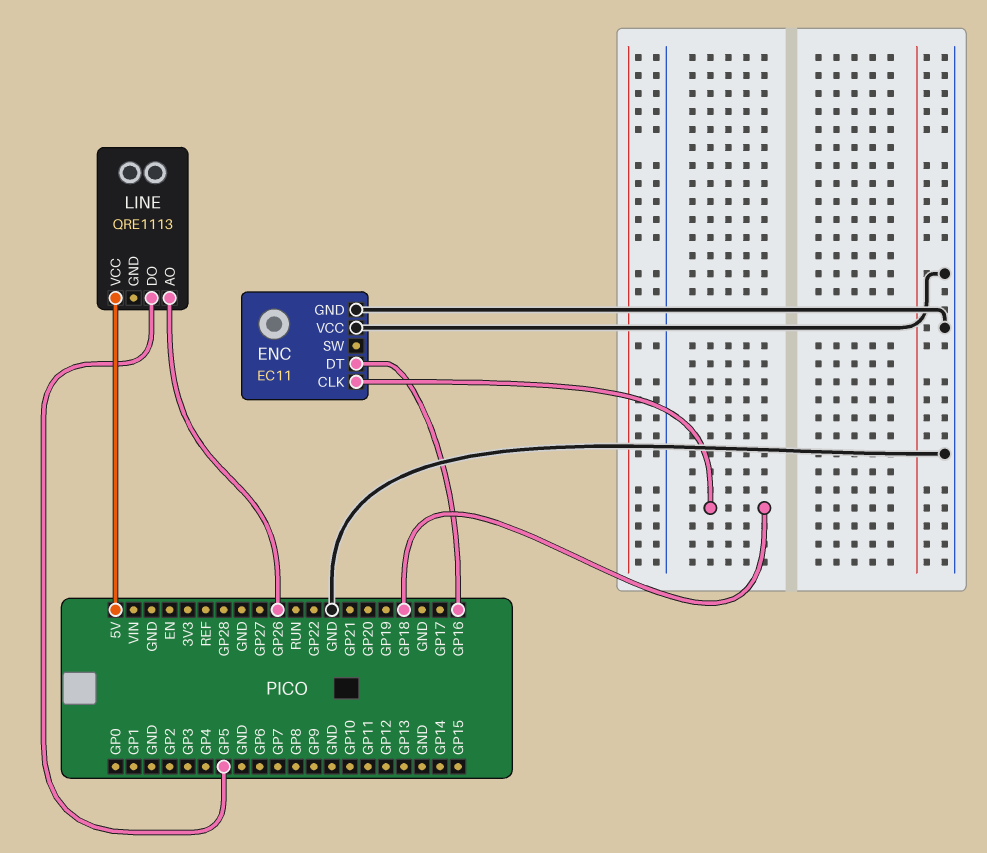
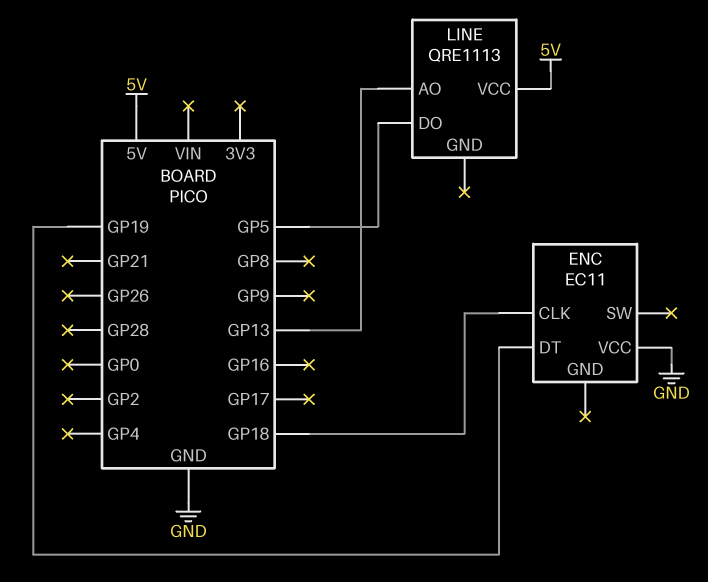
ENC pin DT: GP16 -> GP19
ENC pin GND: GND -> none
LINE pin AO: GP26 -> GP13

